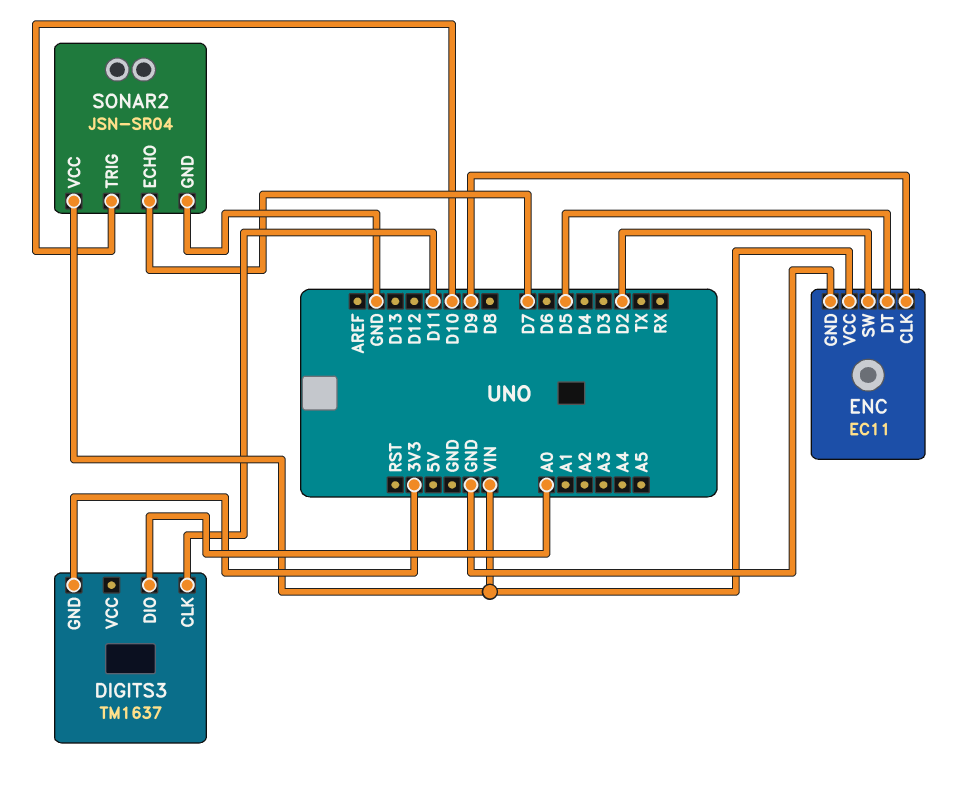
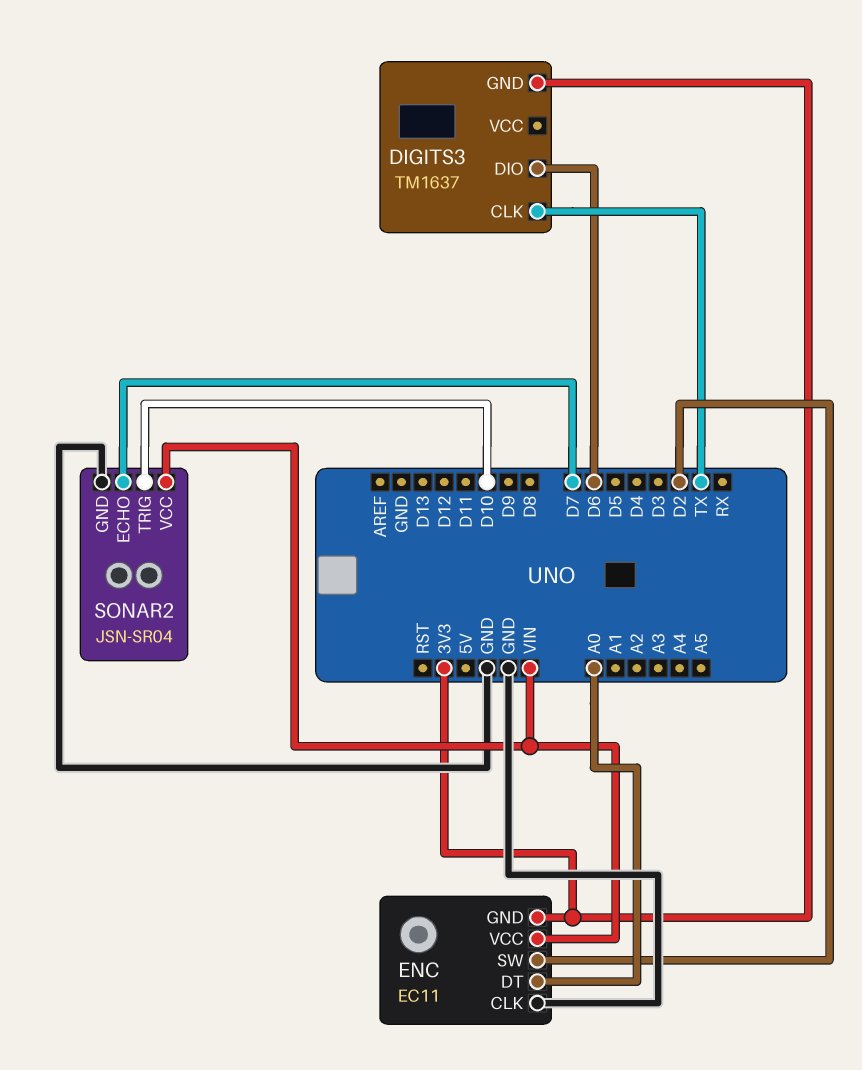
DIGITS3 pin CLK: D11 -> TX
DIGITS3 pin DIO: A0 -> D6
ENC pin CLK: D9 -> GND
ENC pin DT: D5 -> A0
ENC pin GND: GND -> 3V3

